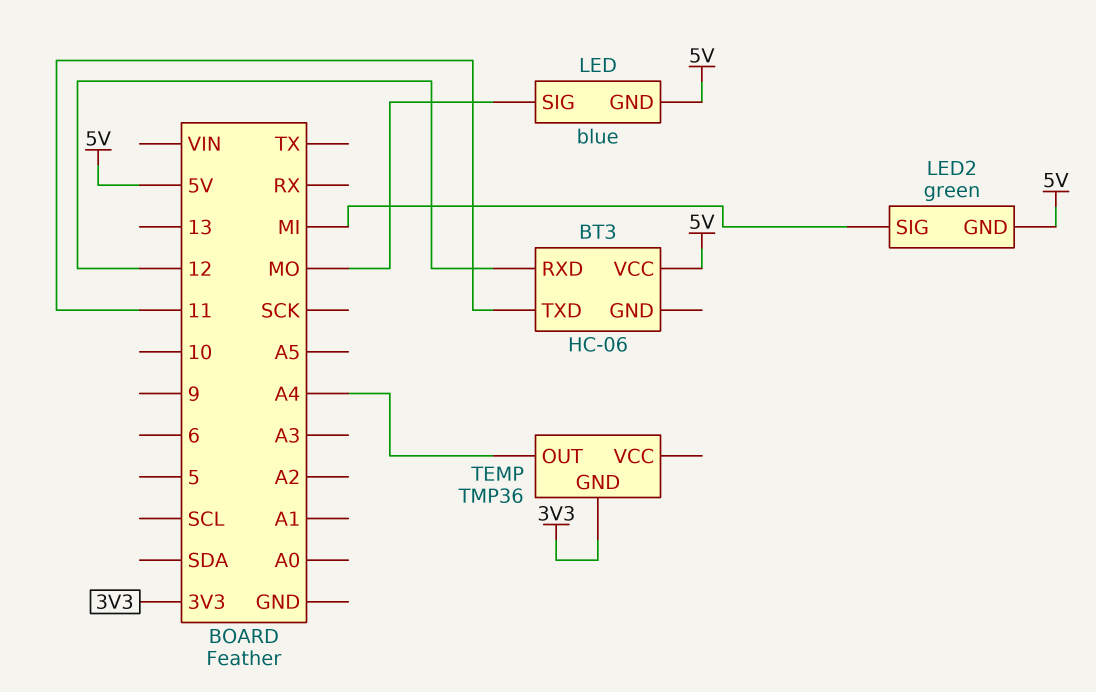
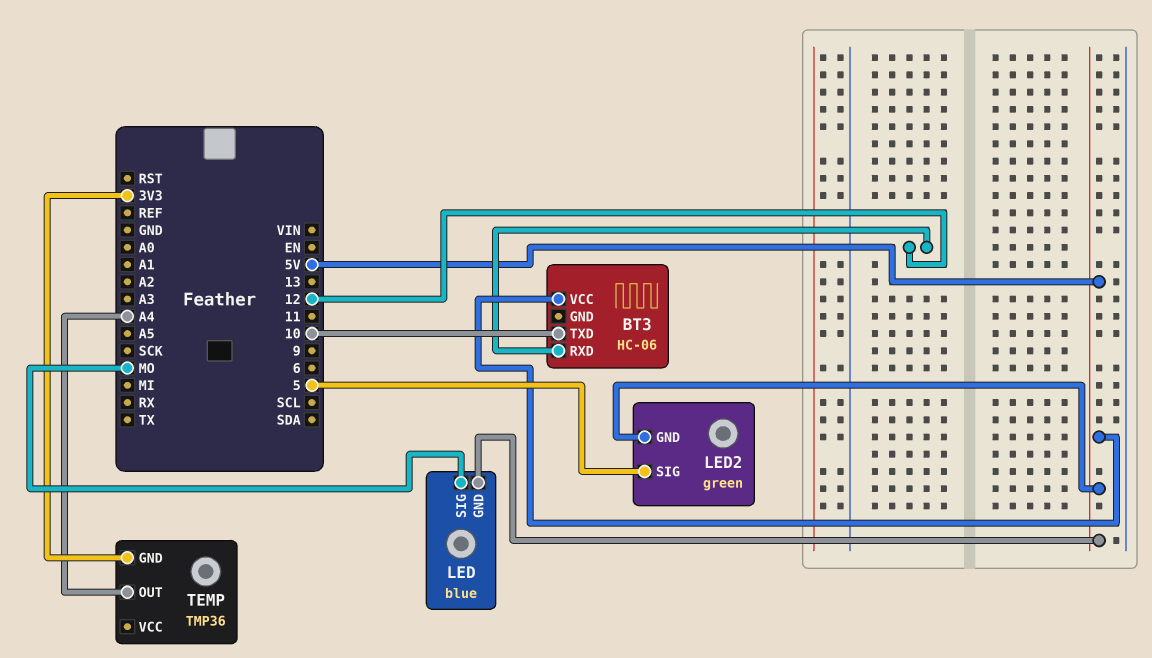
BT3 pin TXD: 11 -> 10
LED2 pin SIG: MI -> 5

